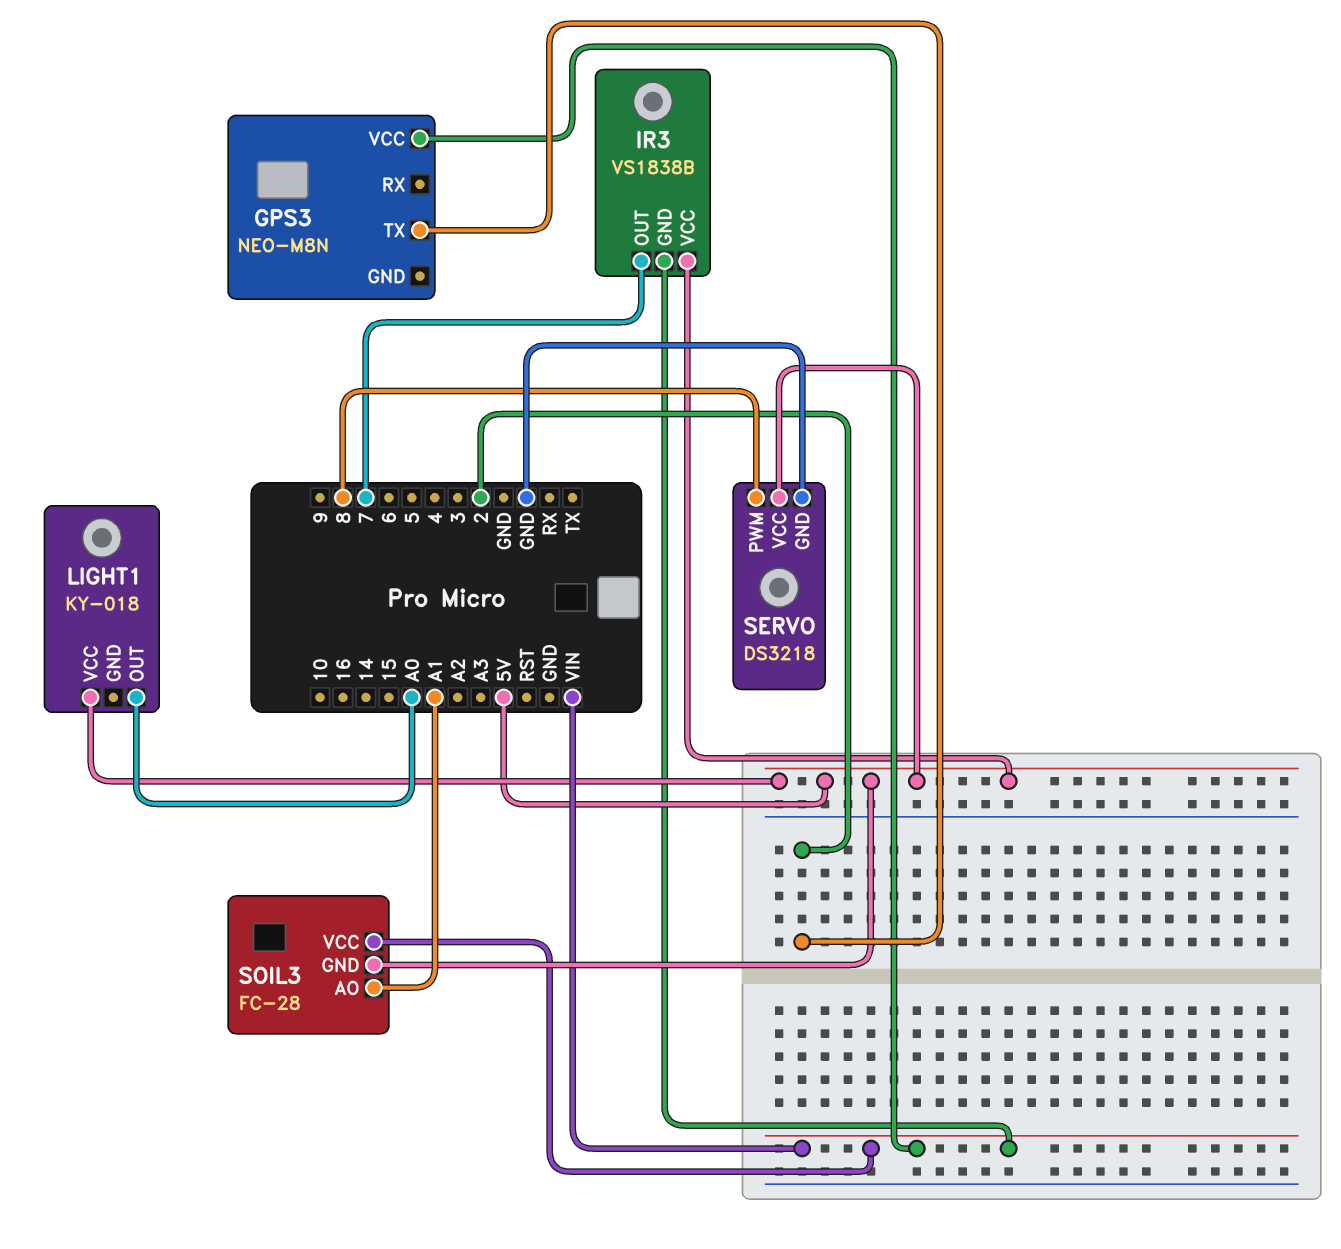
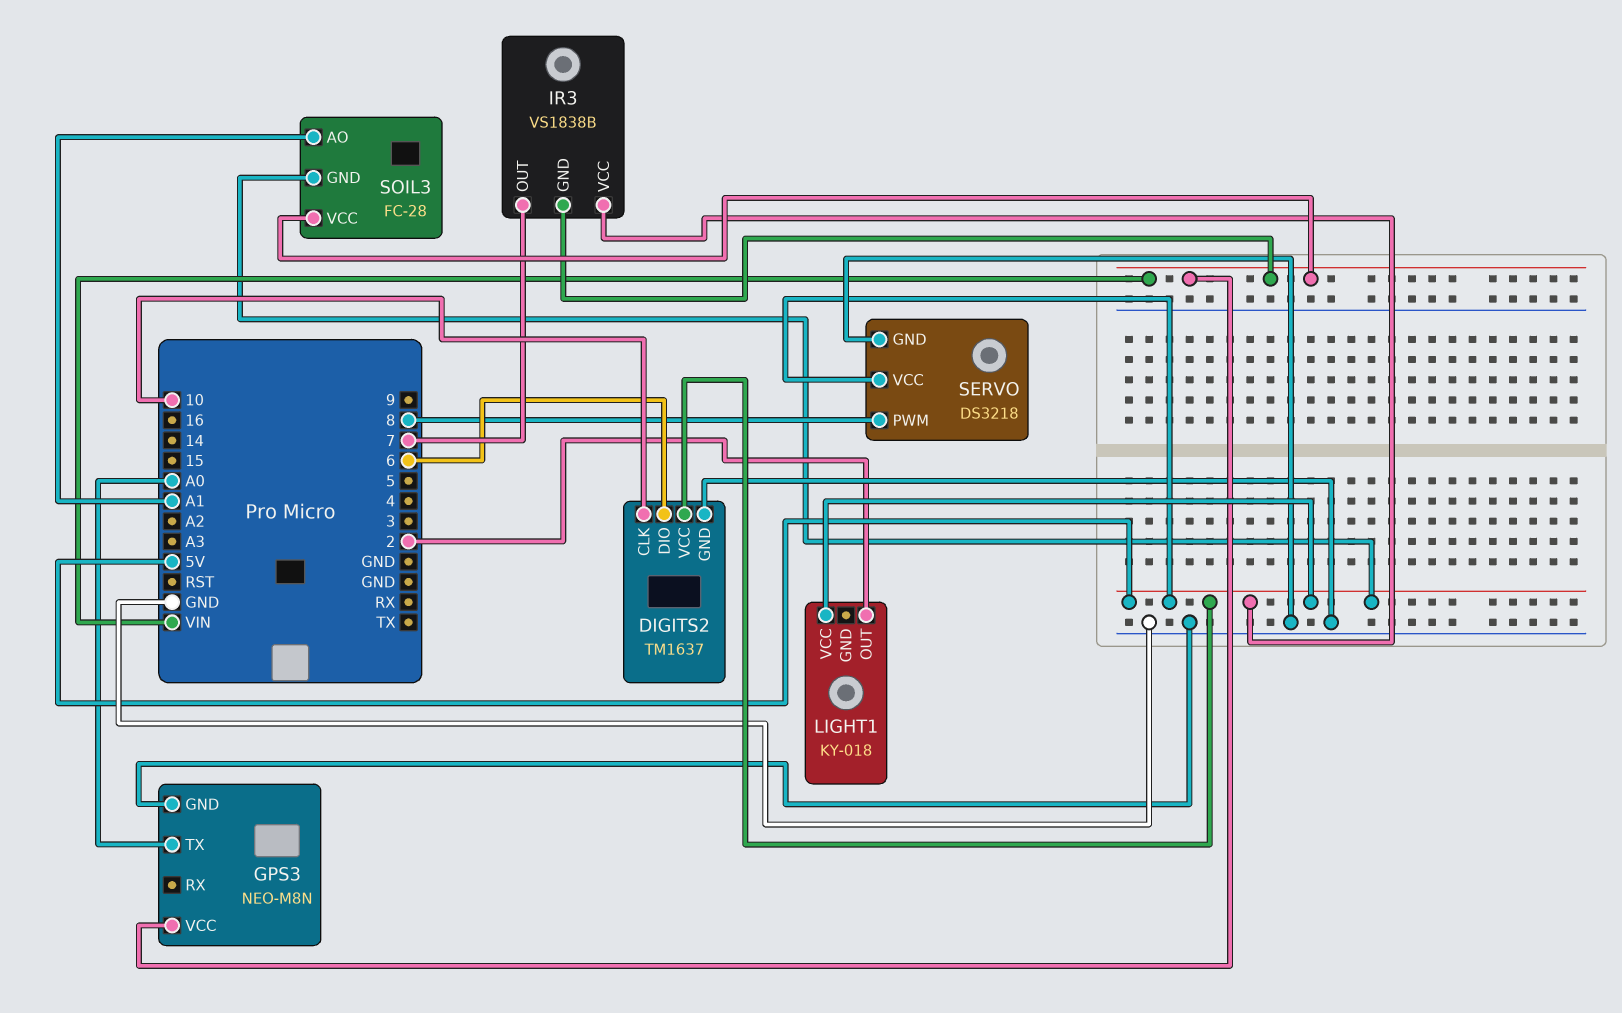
DIGITS2: none -> TM1637
DIGITS2 pin CLK: none -> 10
DIGITS2 pin DIO: none -> 6
DIGITS2 pin GND: none -> GND
DIGITS2 pin VCC: none -> 5V
GPS3 pin GND: none -> GND
GPS3 pin TX: 2 -> A0
LIGHT1 pin OUT: A0 -> 2

